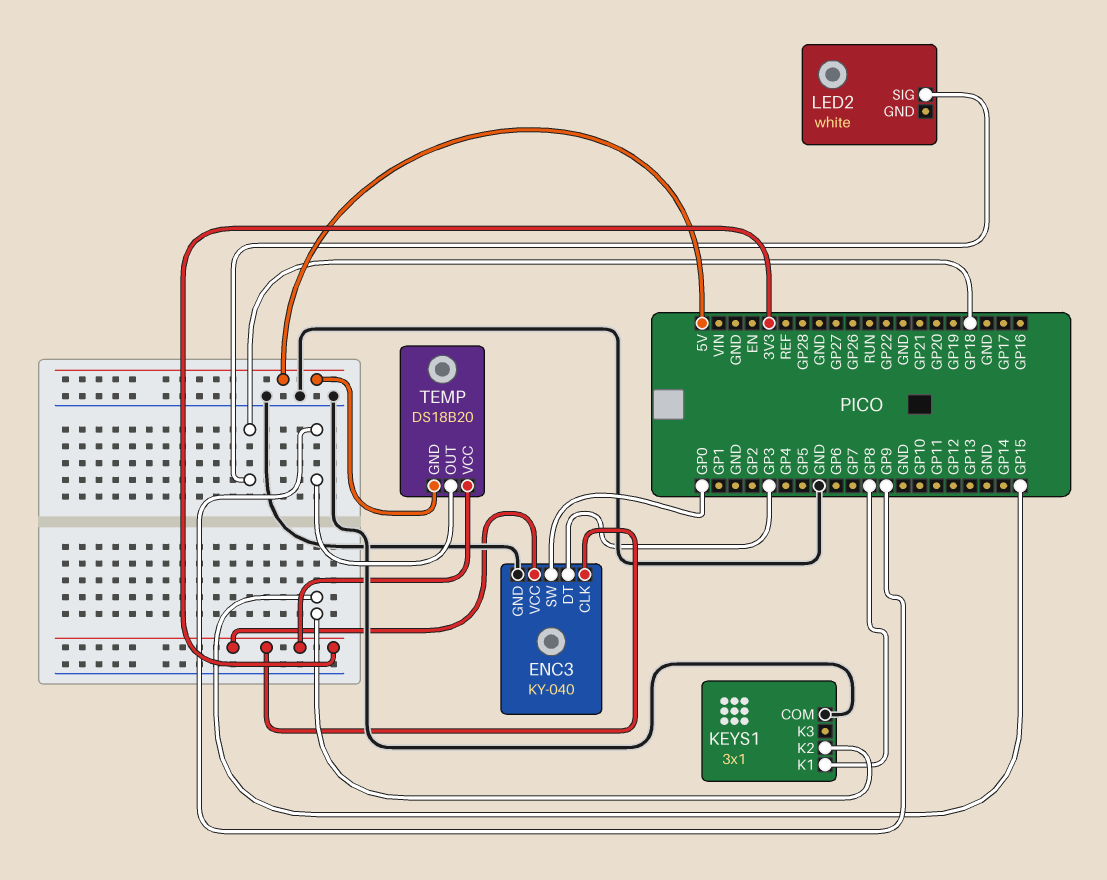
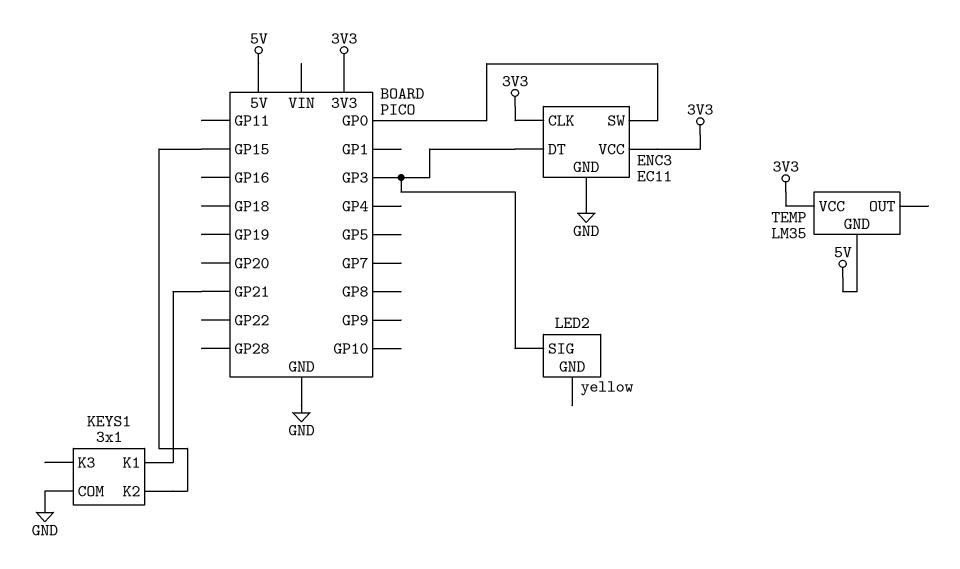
ENC3: KY-040 -> EC11
KEYS1 pin K1: GP8 -> GP21
LED2: white -> yellow
LED2 pin SIG: GP18 -> GP3
TEMP: DS18B20 -> LM35
TEMP pin OUT: GP9 -> none

